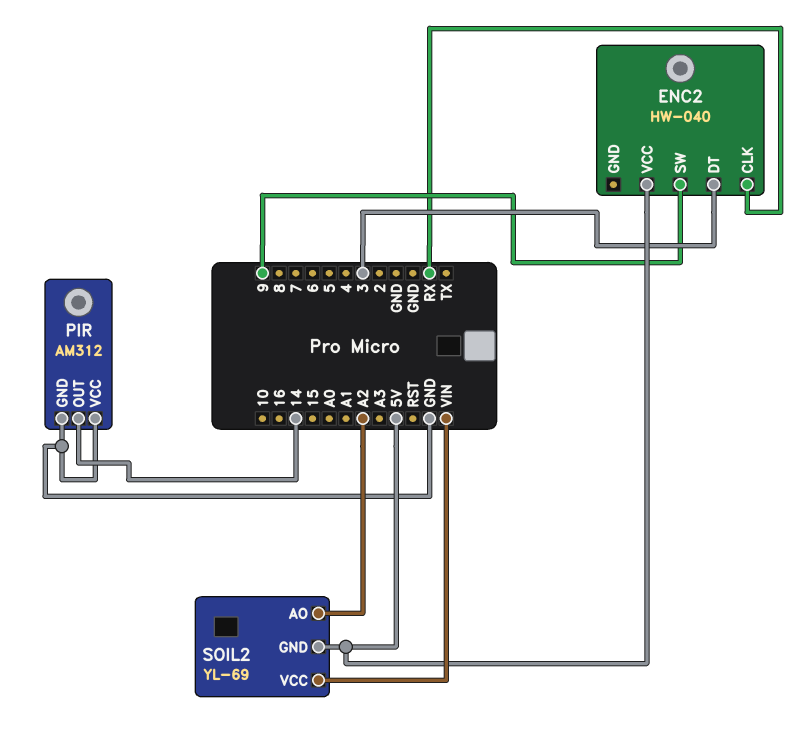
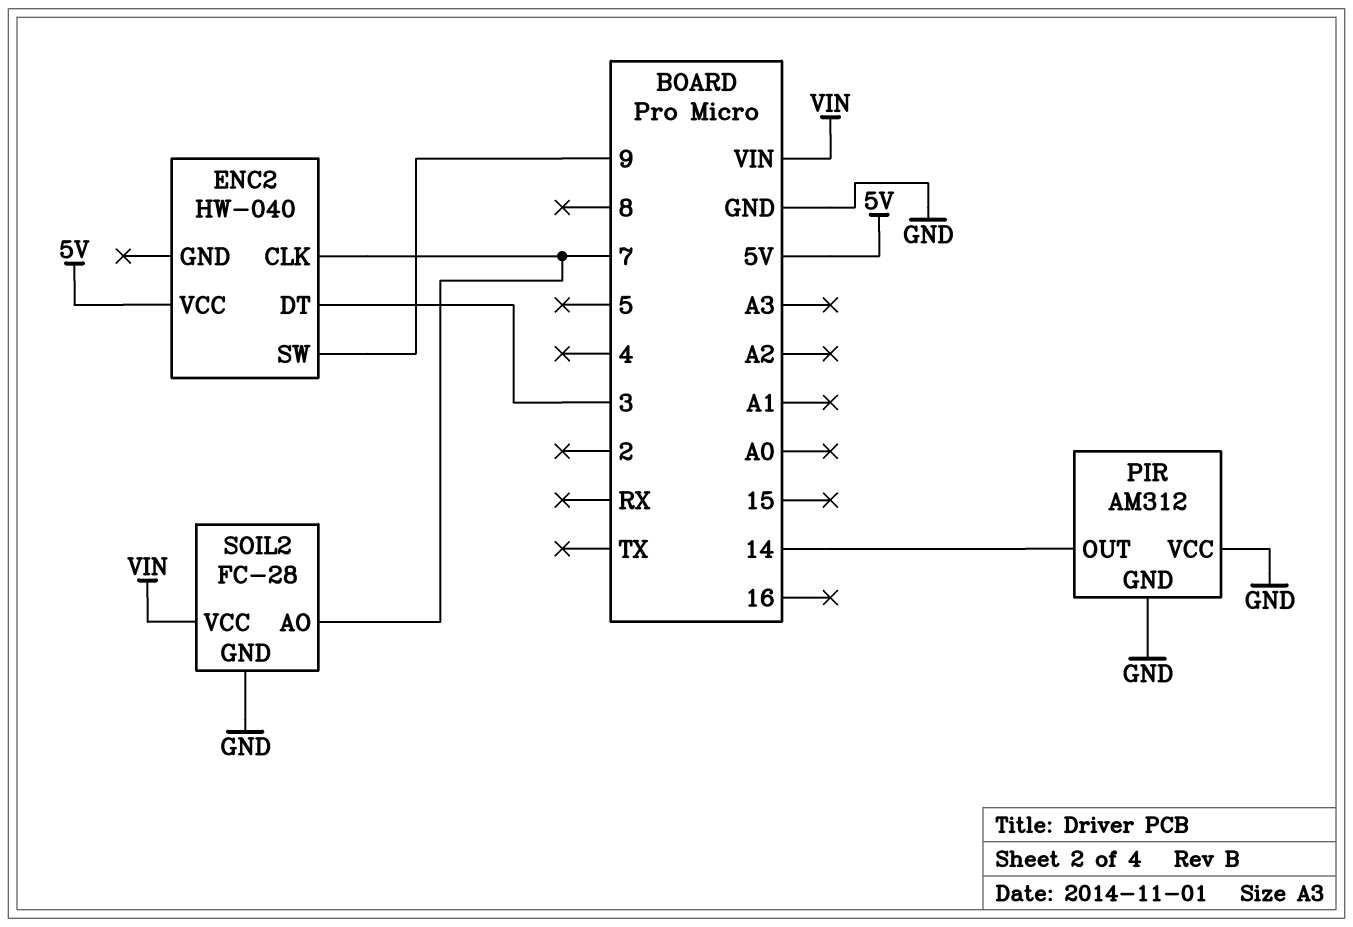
ENC2 pin CLK: RX -> 7
SOIL2: YL-69 -> FC-28
SOIL2 pin AO: A2 -> 7
SOIL2 pin GND: 5V -> GND

